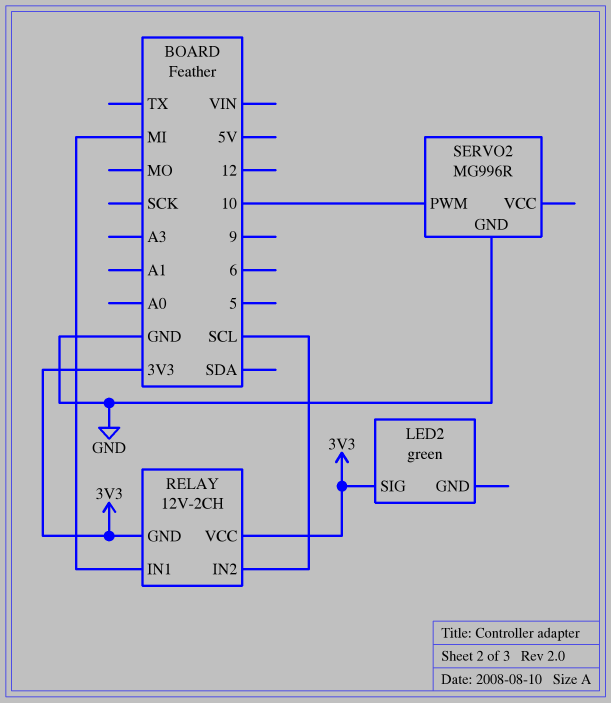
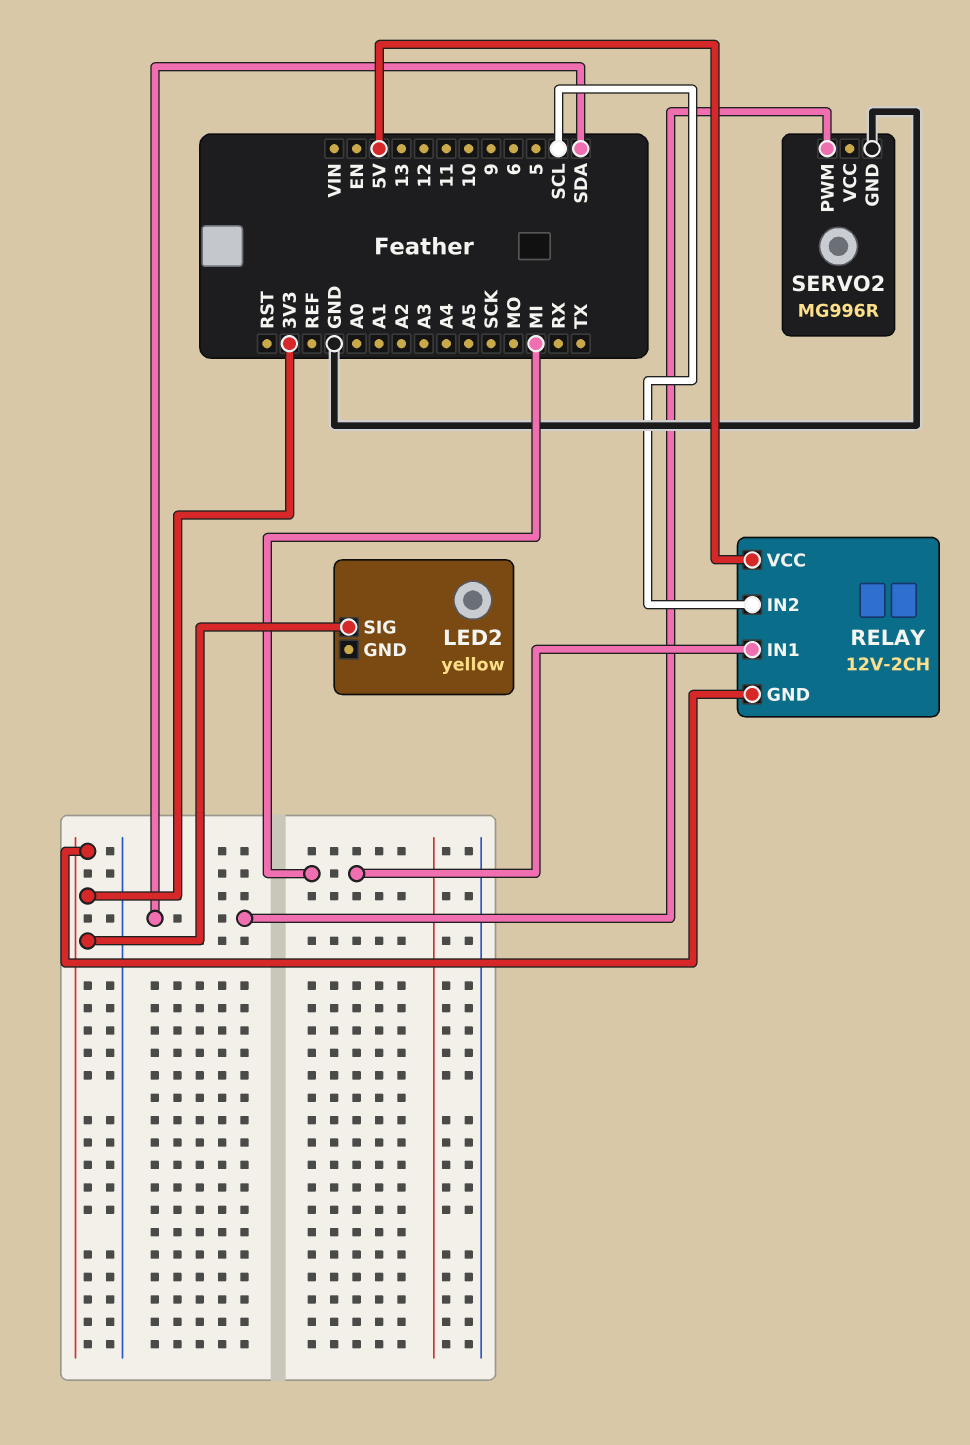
LED2: green -> yellow
RELAY pin VCC: 3V3 -> 5V
SERVO2 pin PWM: 10 -> SDA

